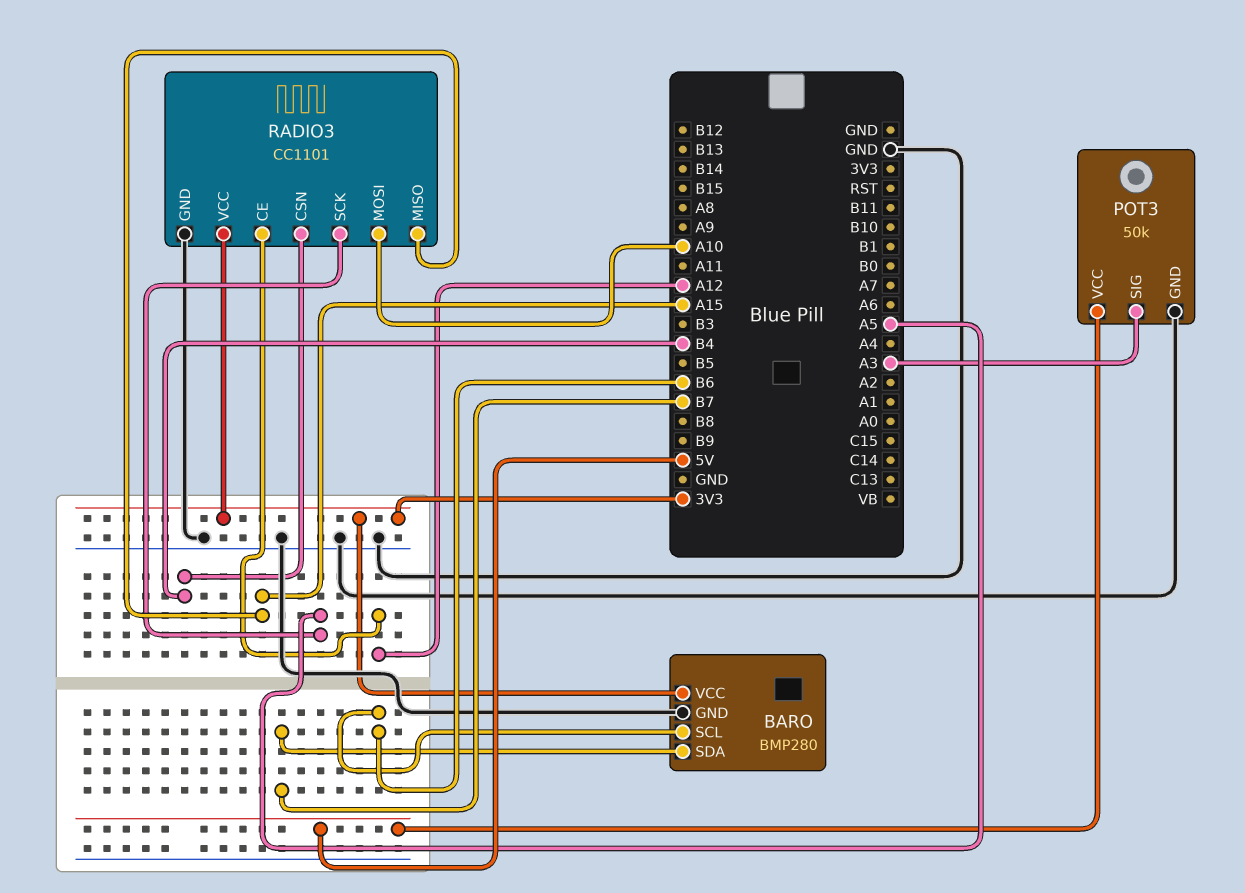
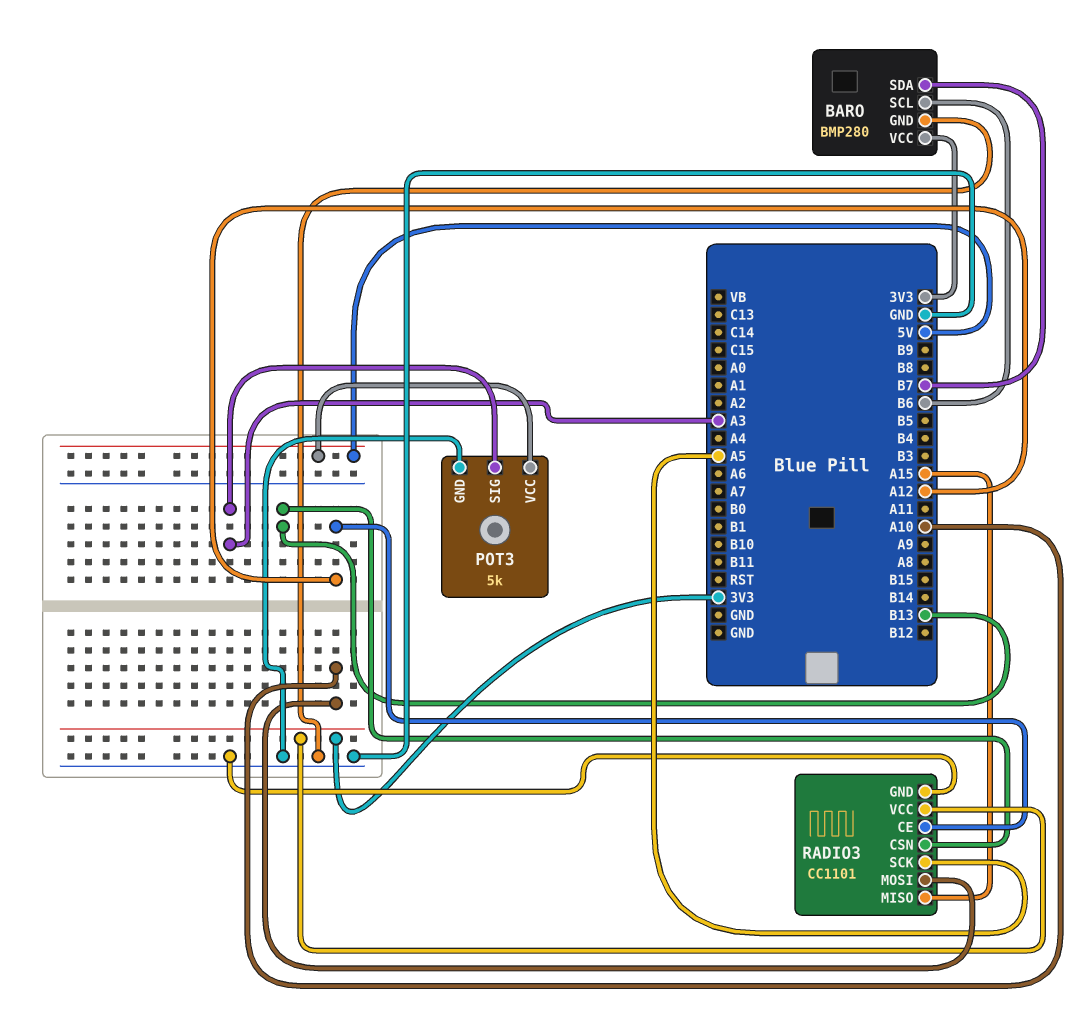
POT3: 50k -> 5k
RADIO3 pin CSN: B4 -> B13

